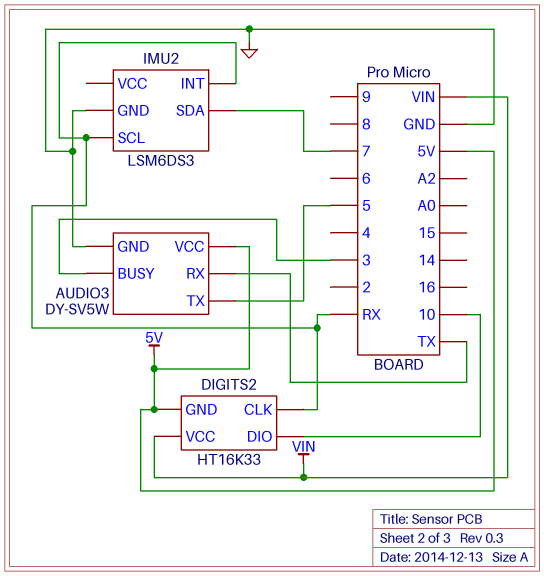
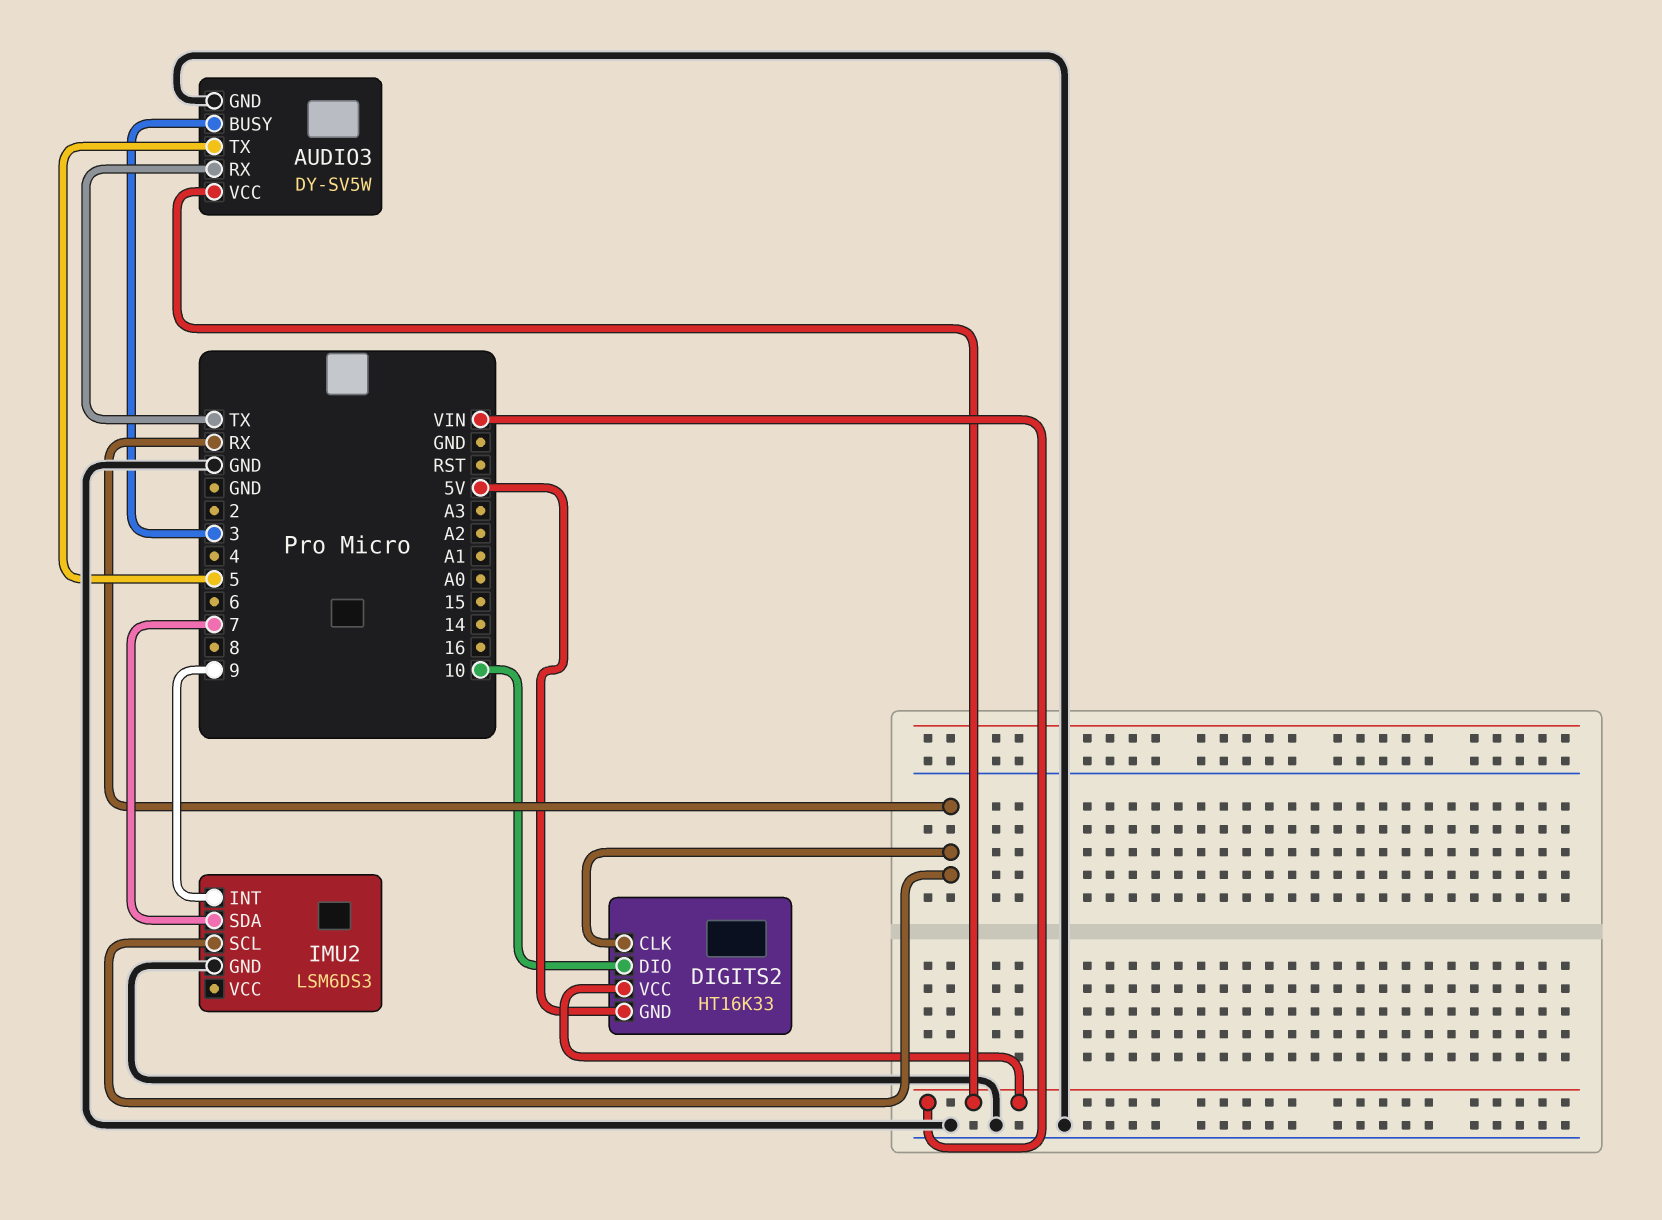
AUDIO3 pin VCC: 5V -> VIN
IMU2 pin INT: RX -> 9

